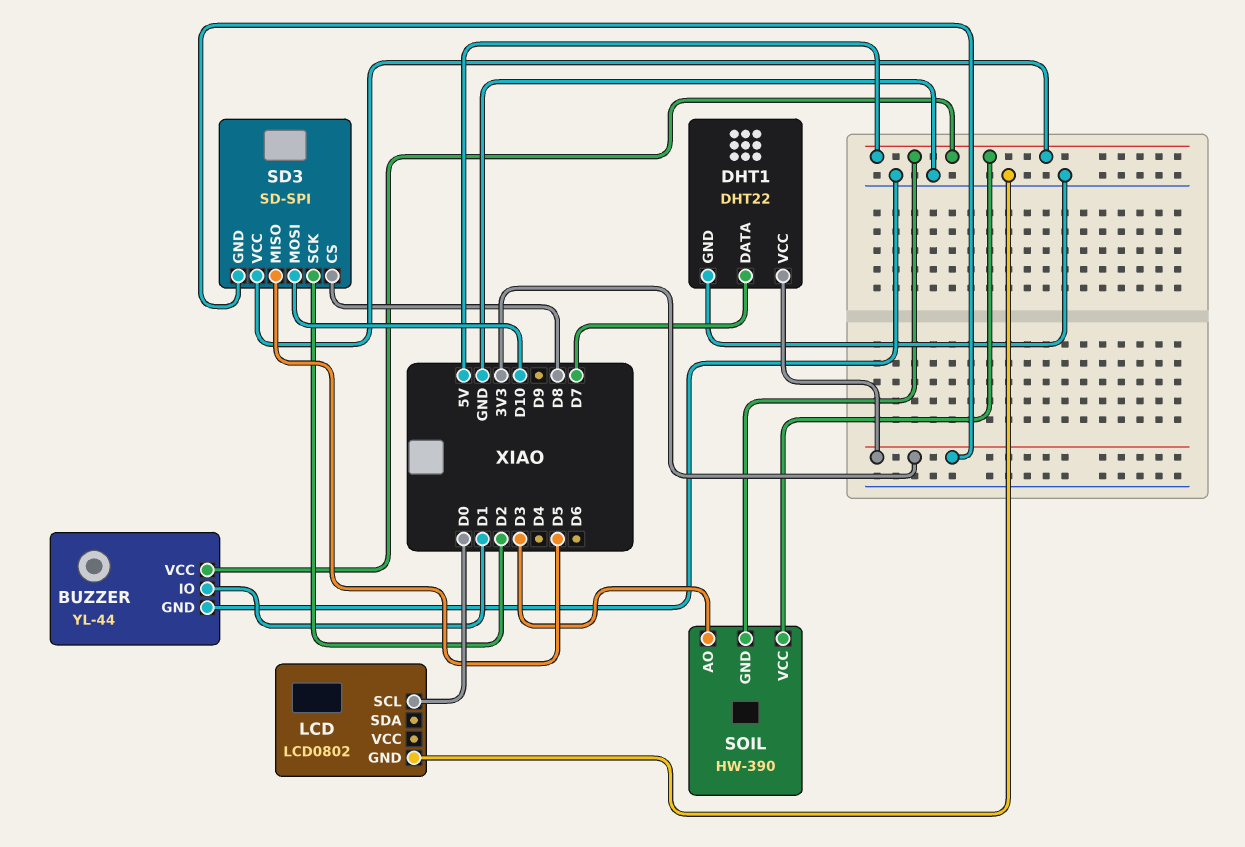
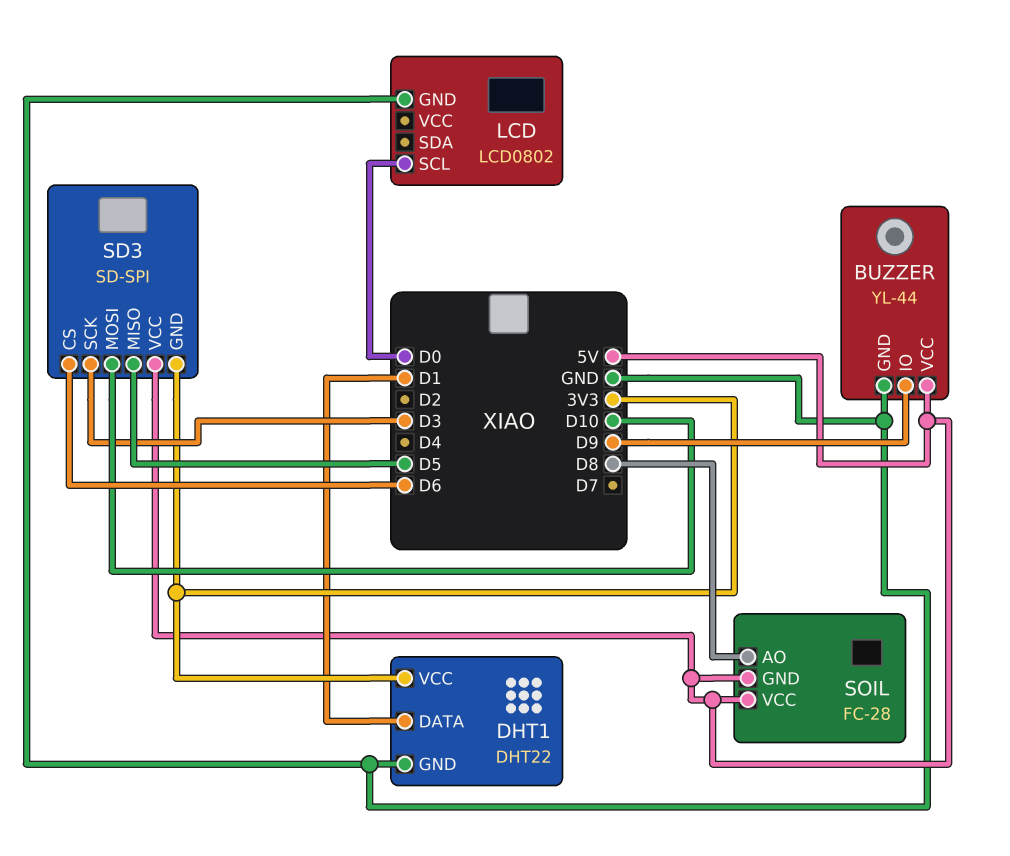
BUZZER pin IO: D1 -> D9
DHT1 pin DATA: D7 -> D1
SD3 pin CS: D8 -> D6
SD3 pin SCK: D2 -> D3
SOIL: HW-390 -> FC-28
SOIL pin AO: D3 -> D8

